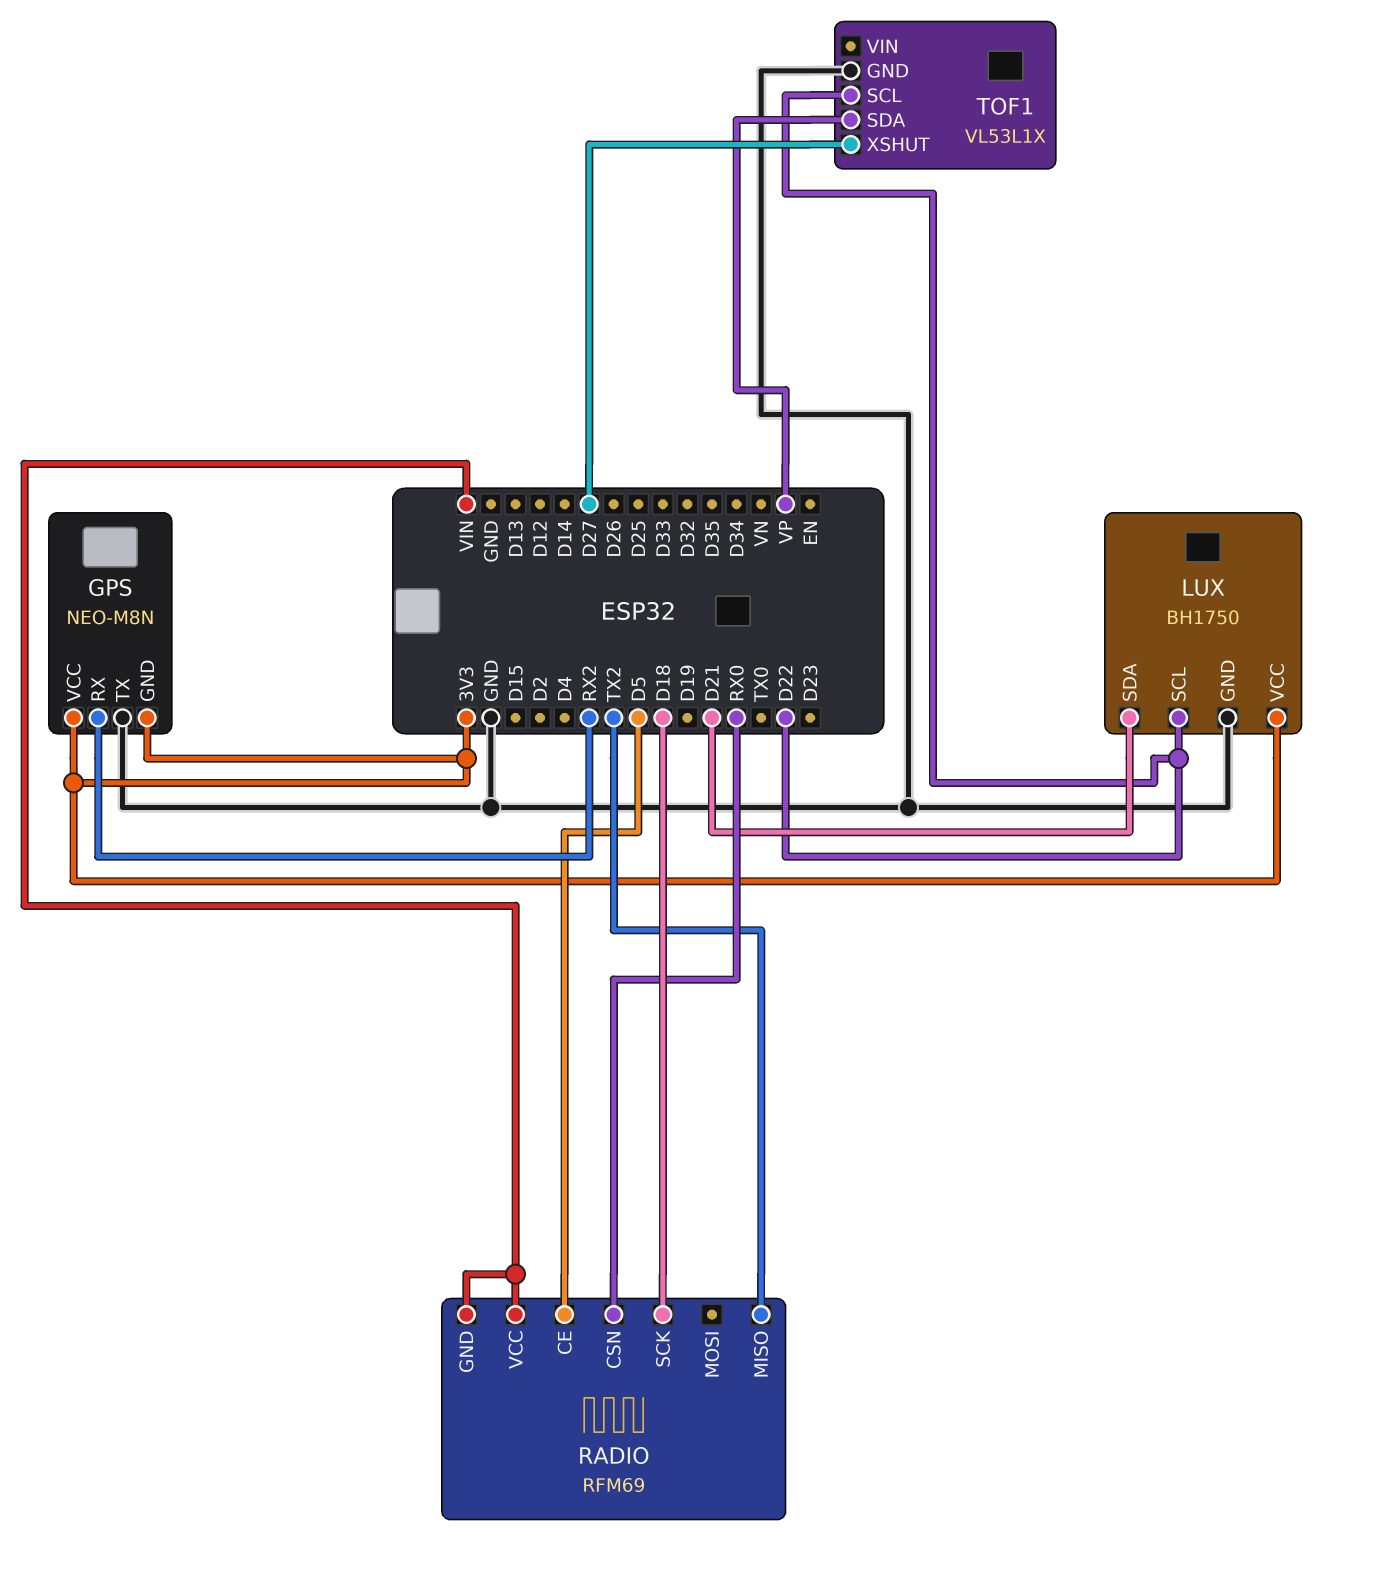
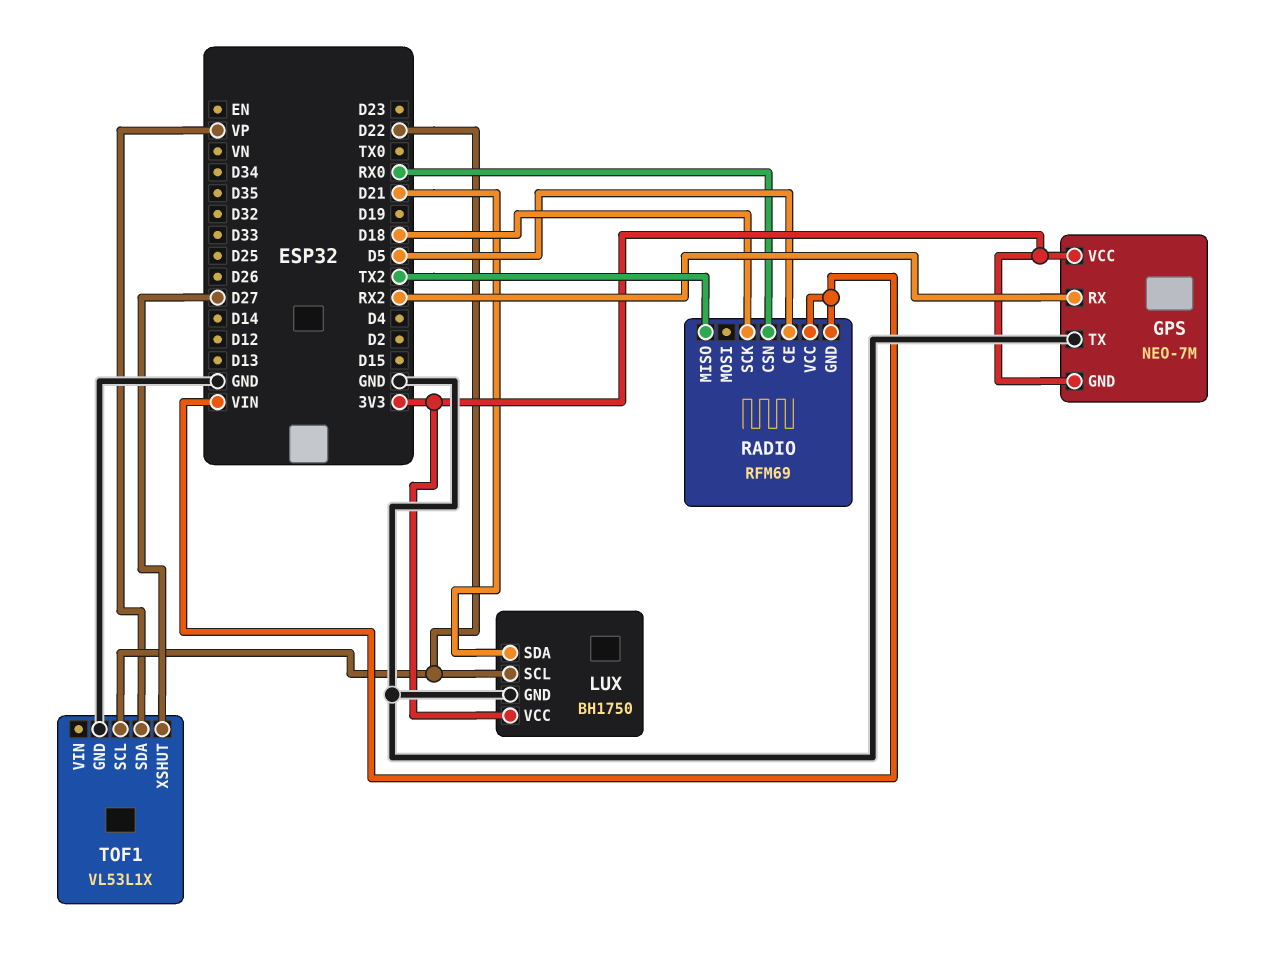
GPS: NEO-M8N -> NEO-7M

